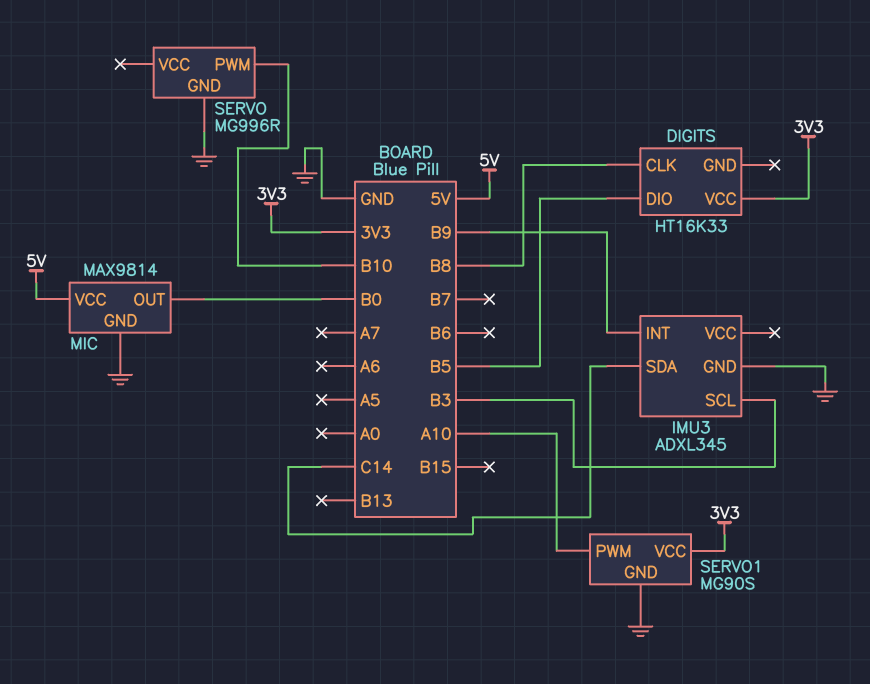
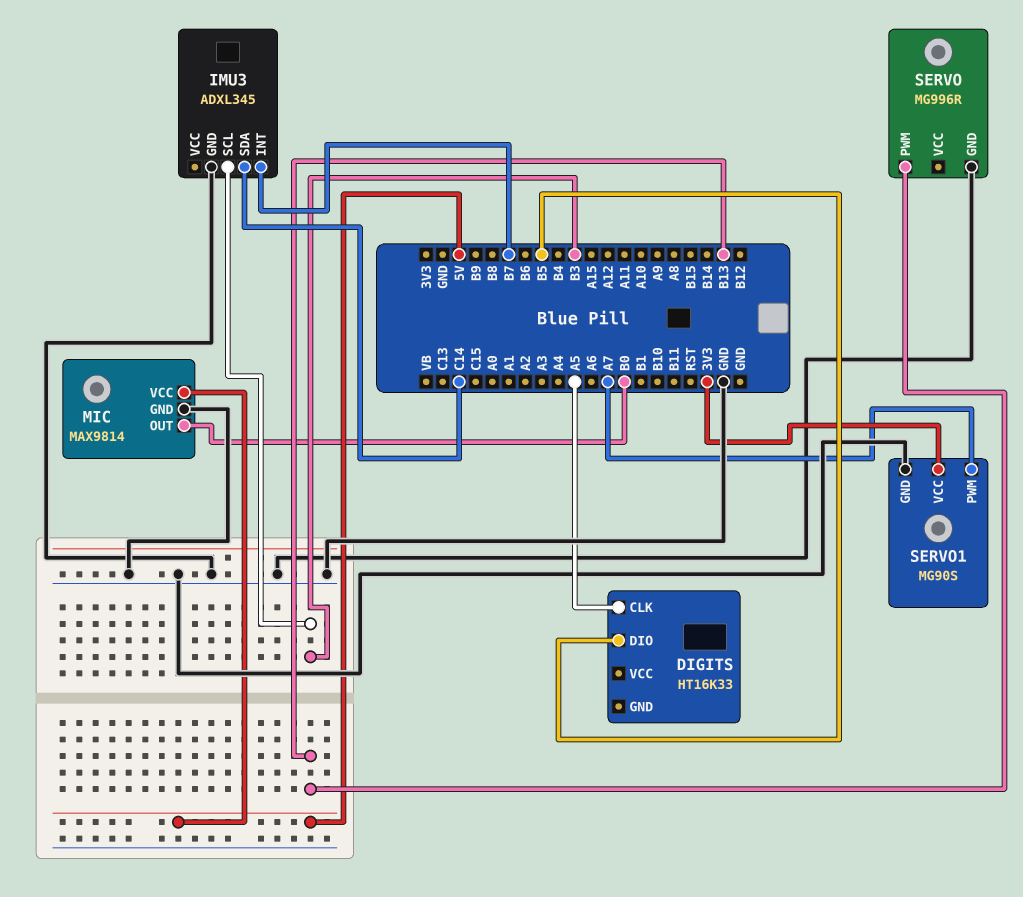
DIGITS pin CLK: B8 -> A5
DIGITS pin VCC: 3V3 -> none
IMU3 pin INT: B9 -> B7
SERVO pin PWM: B10 -> B13
SERVO1 pin PWM: A10 -> A7

